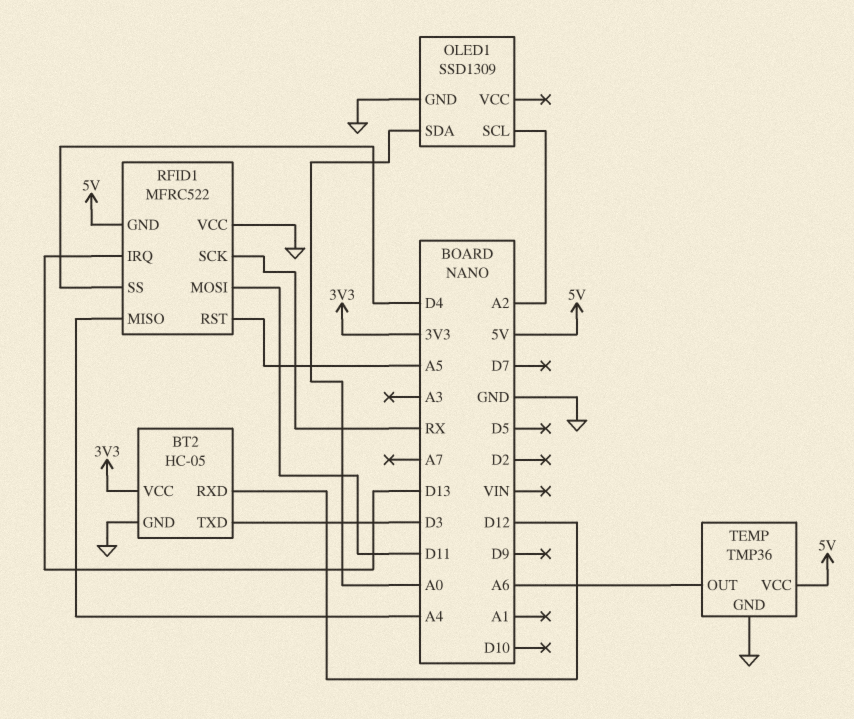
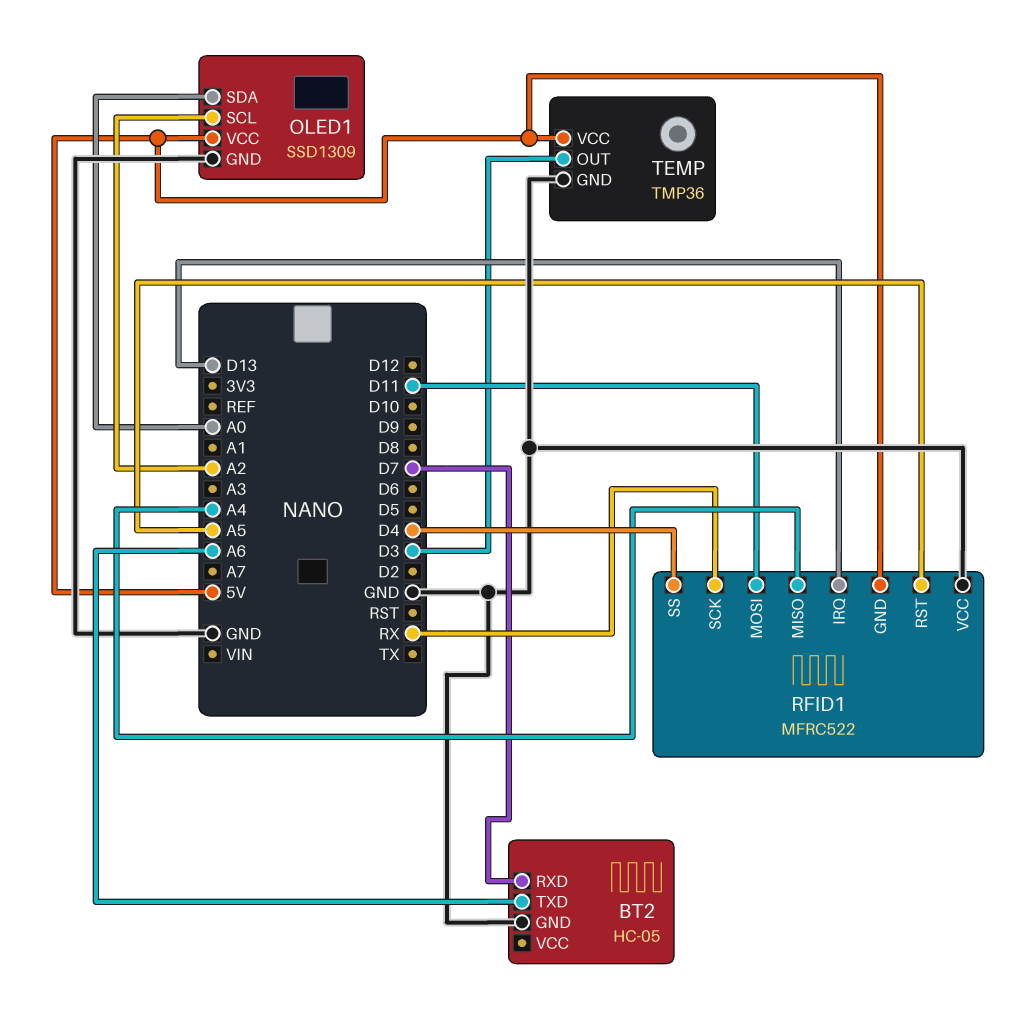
BT2 pin RXD: D12 -> D7
BT2 pin TXD: D3 -> A6
BT2 pin VCC: 3V3 -> none
OLED1 pin VCC: none -> 5V
TEMP pin OUT: A6 -> D3

